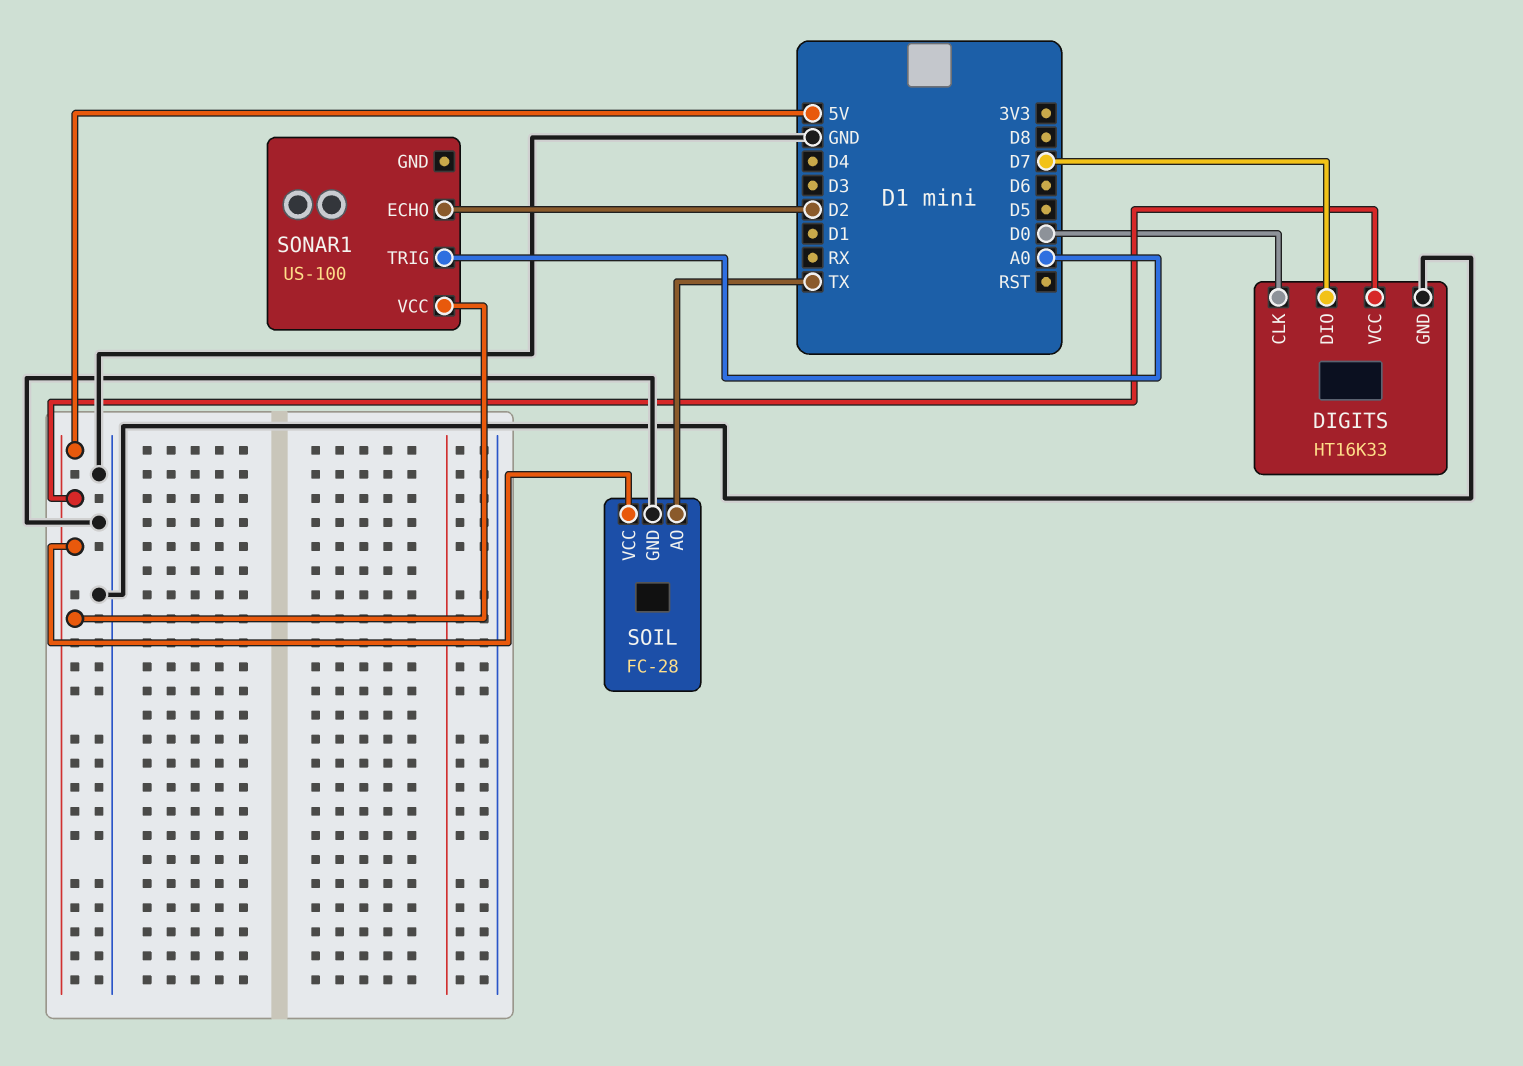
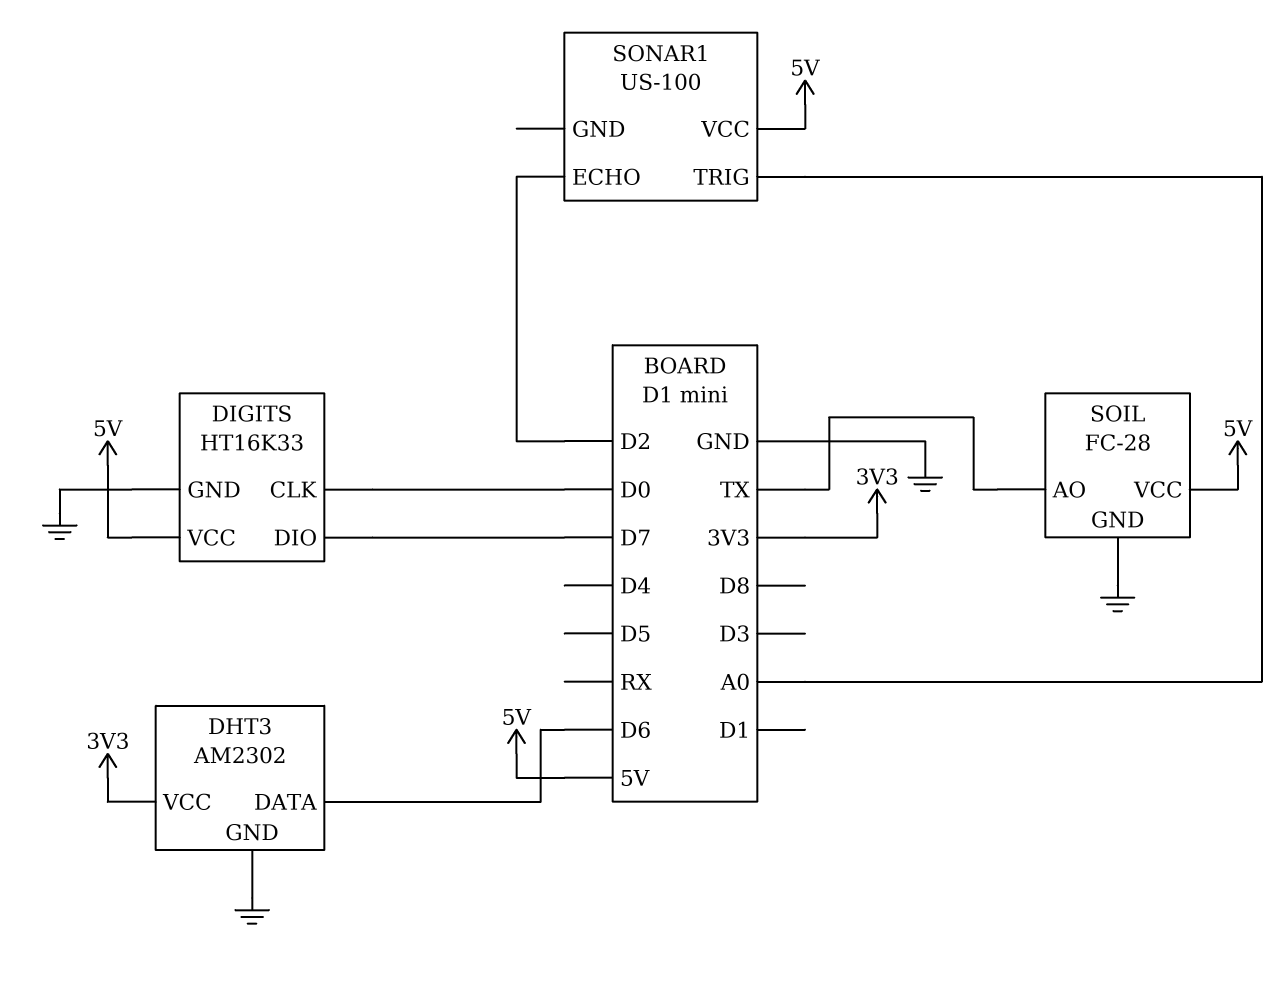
DHT3: none -> AM2302
DHT3 pin DATA: none -> D6
DHT3 pin GND: none -> GND
DHT3 pin VCC: none -> 3V3

